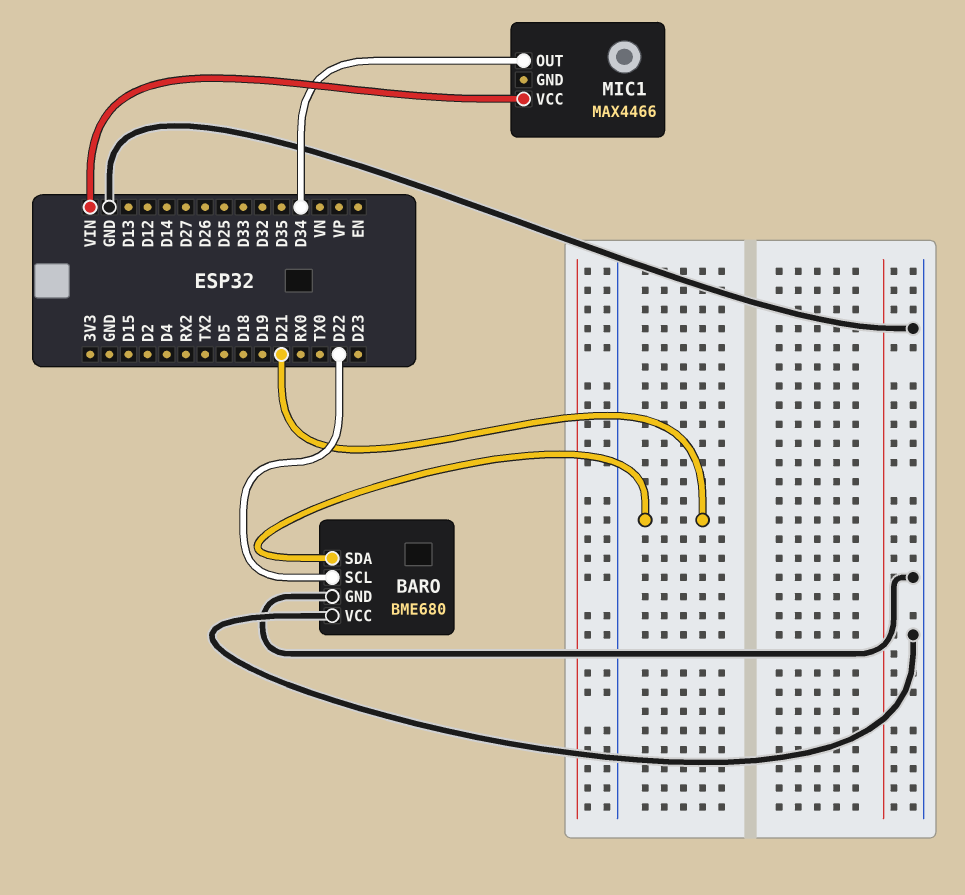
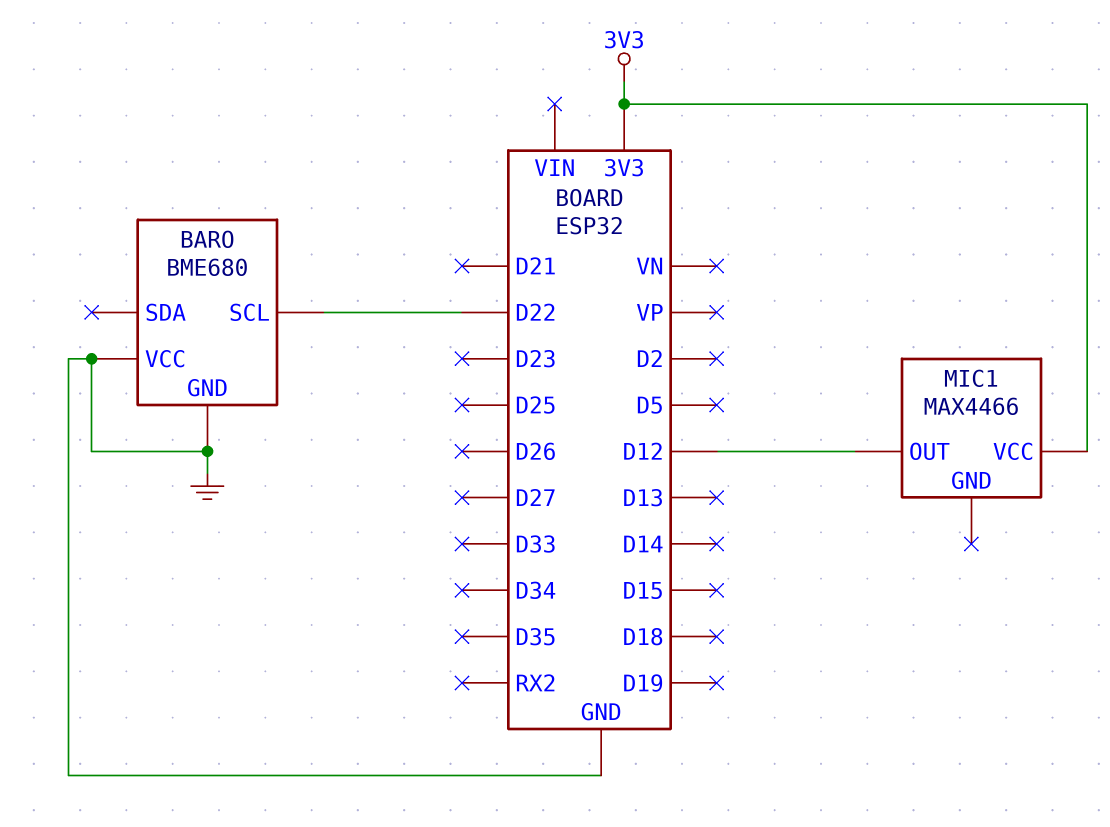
BARO pin SDA: D21 -> none
MIC1 pin OUT: D34 -> D12
MIC1 pin VCC: VIN -> 3V3

